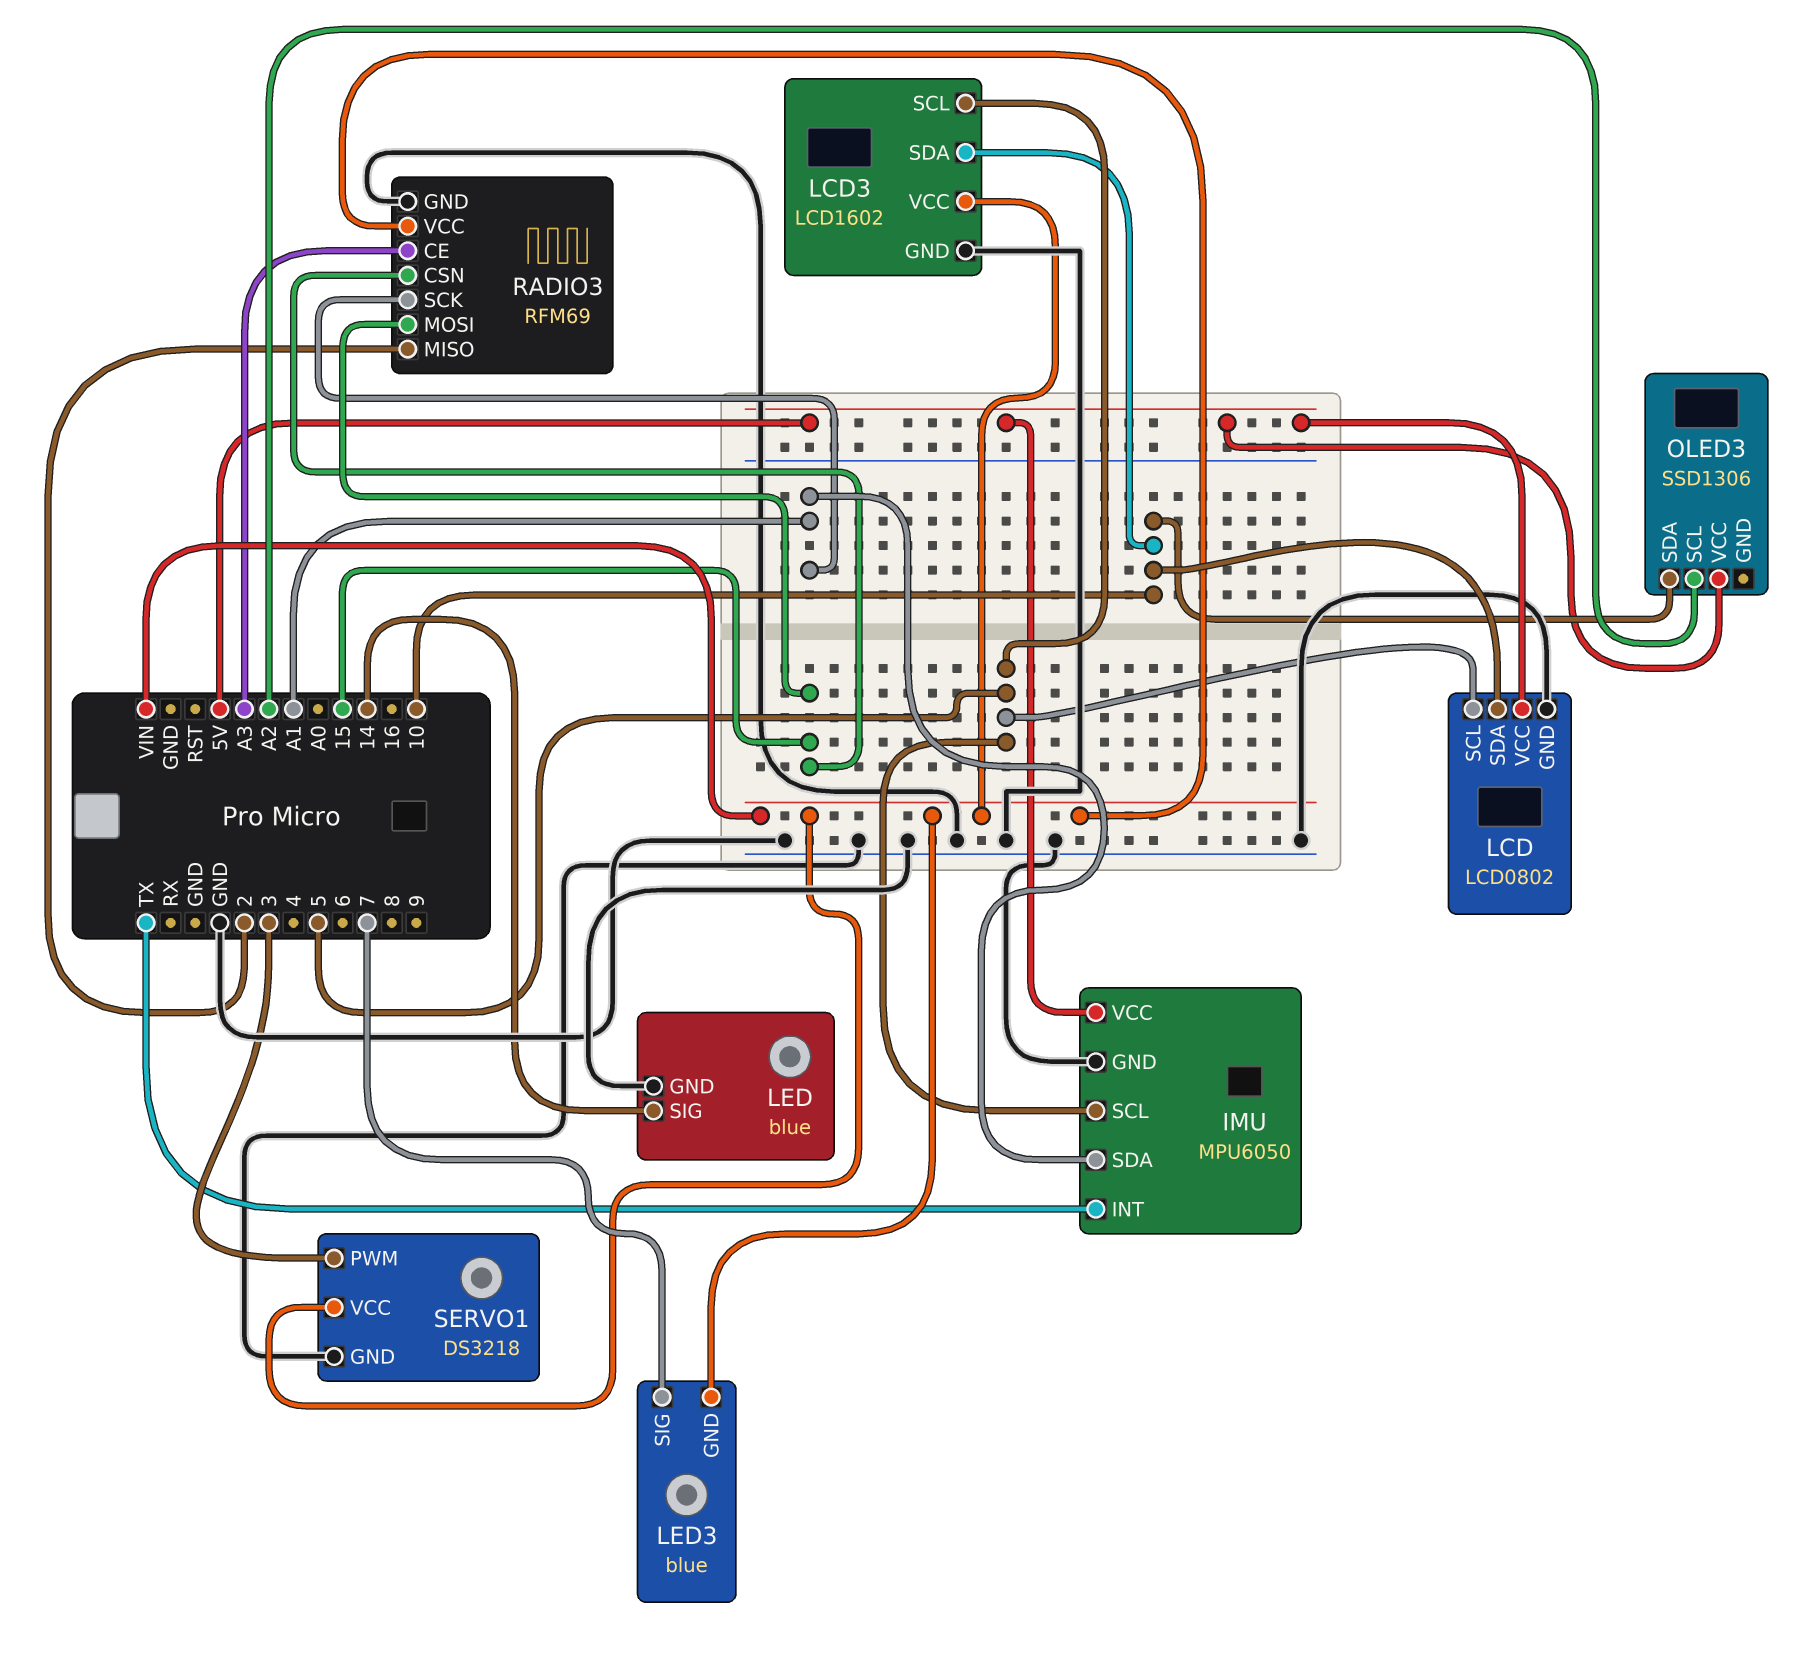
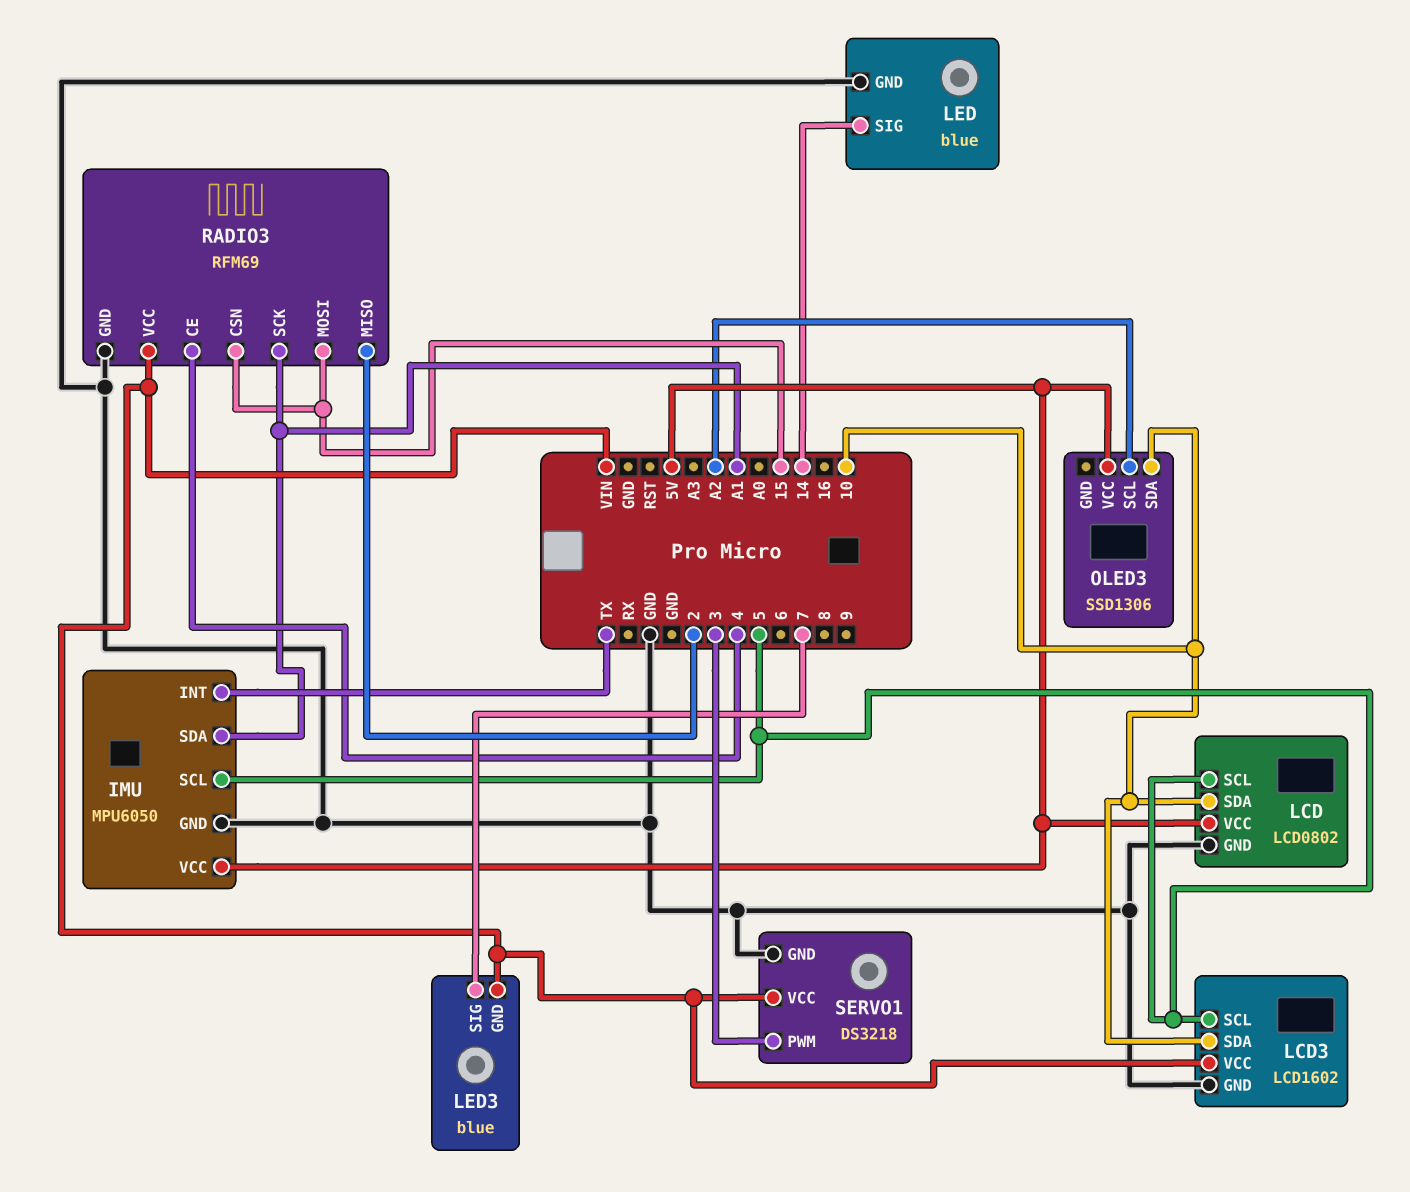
RADIO3 pin CE: A3 -> 4

